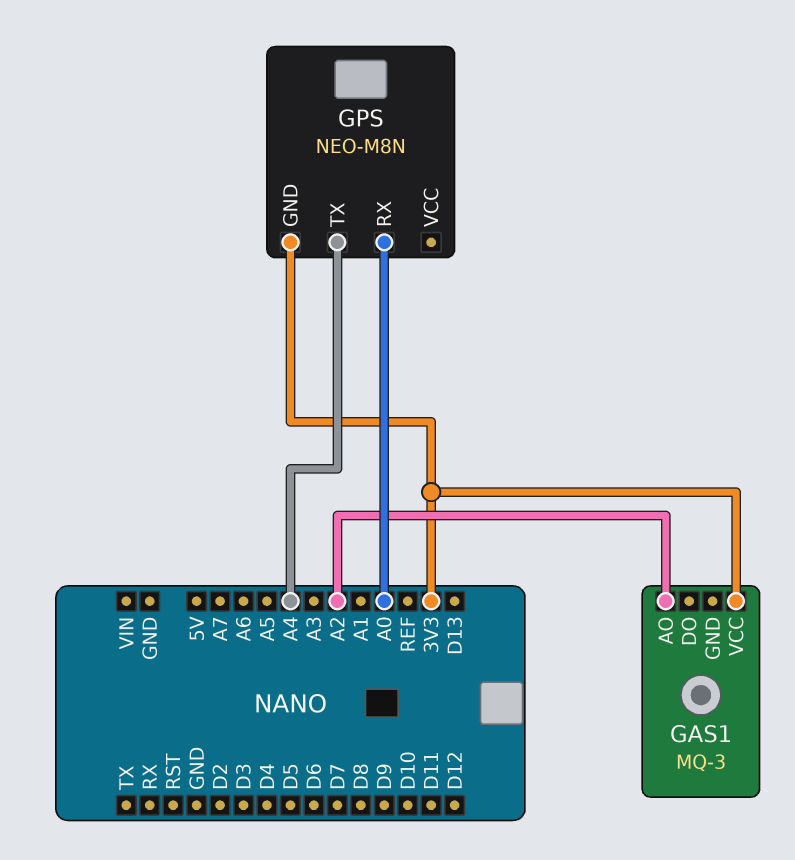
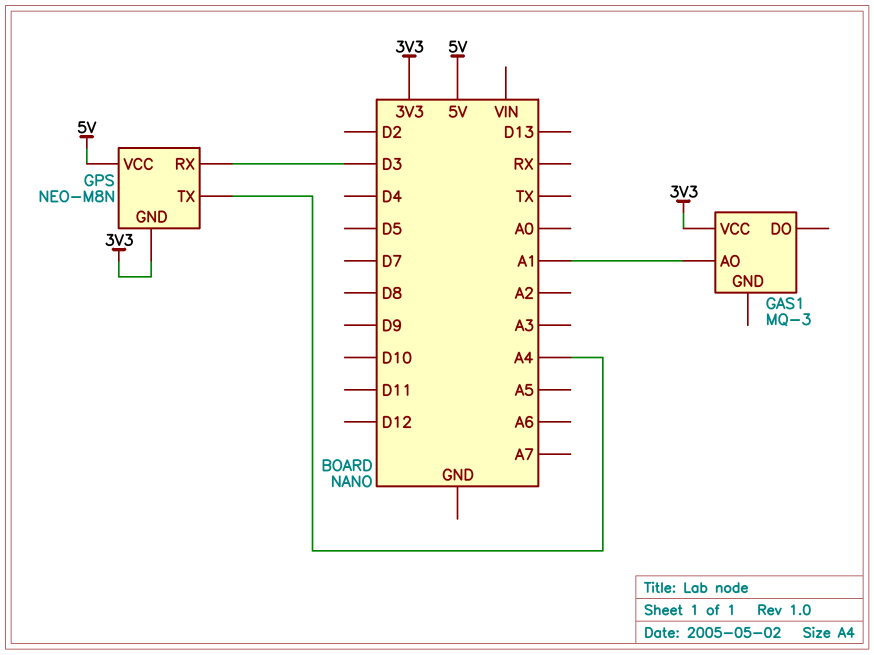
GAS1 pin AO: A2 -> A1
GPS pin RX: A0 -> D3
GPS pin VCC: none -> 5V

